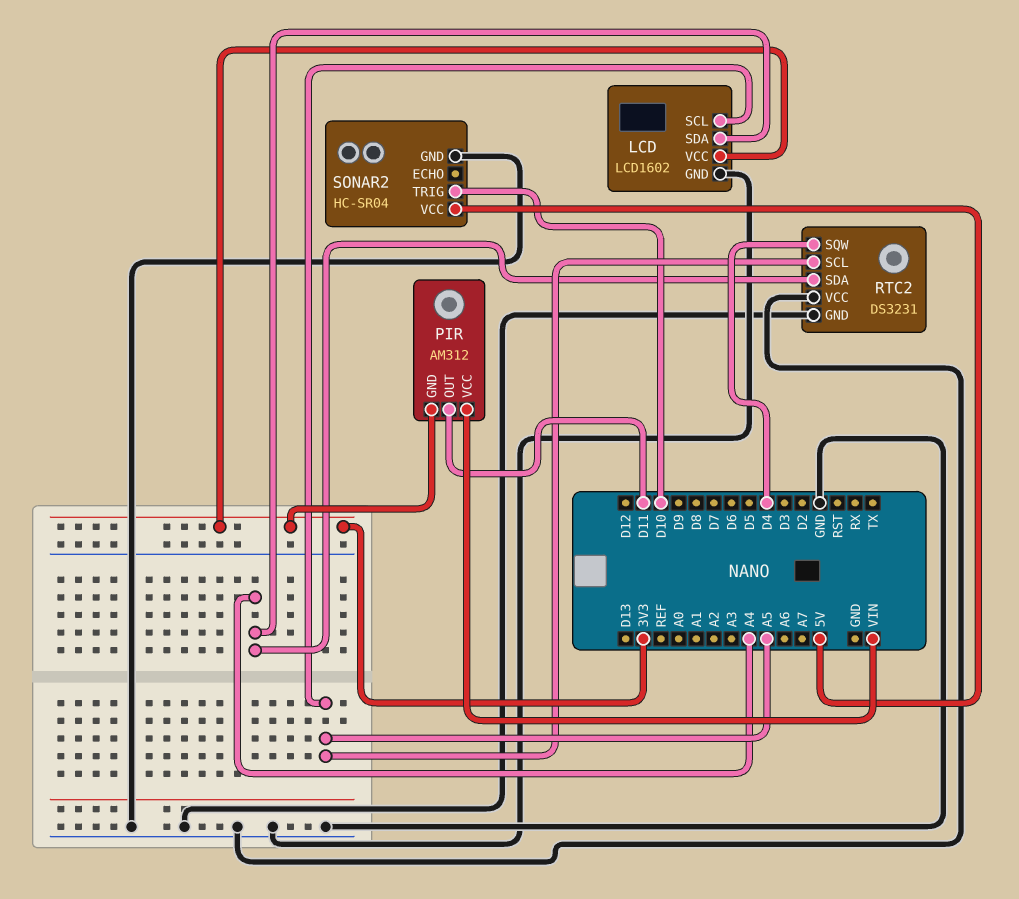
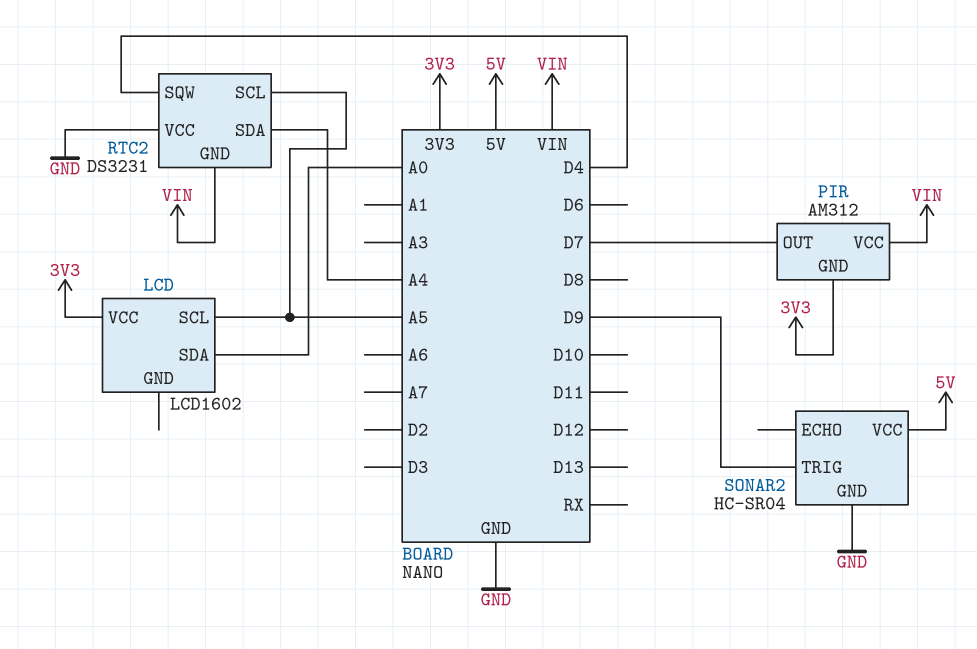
LCD pin GND: GND -> none
LCD pin SDA: A4 -> A0
PIR pin OUT: D11 -> D7
RTC2 pin GND: GND -> VIN
SONAR2 pin TRIG: D10 -> D9

